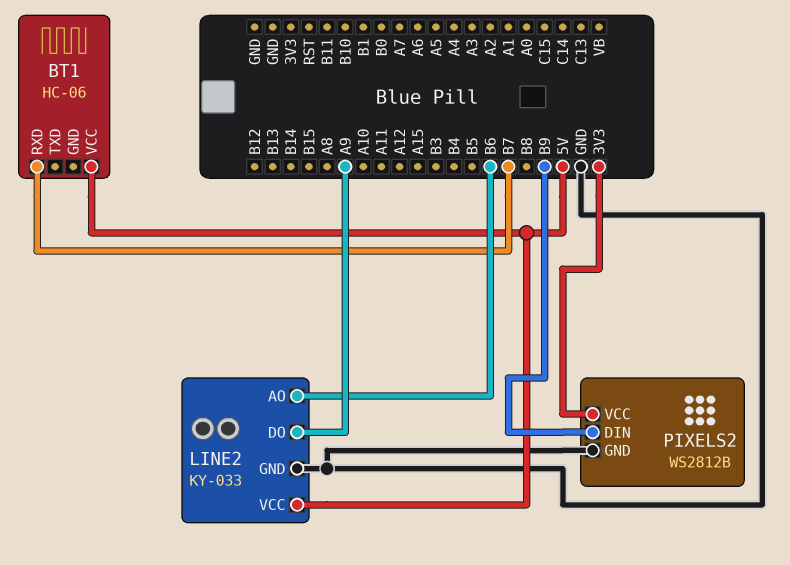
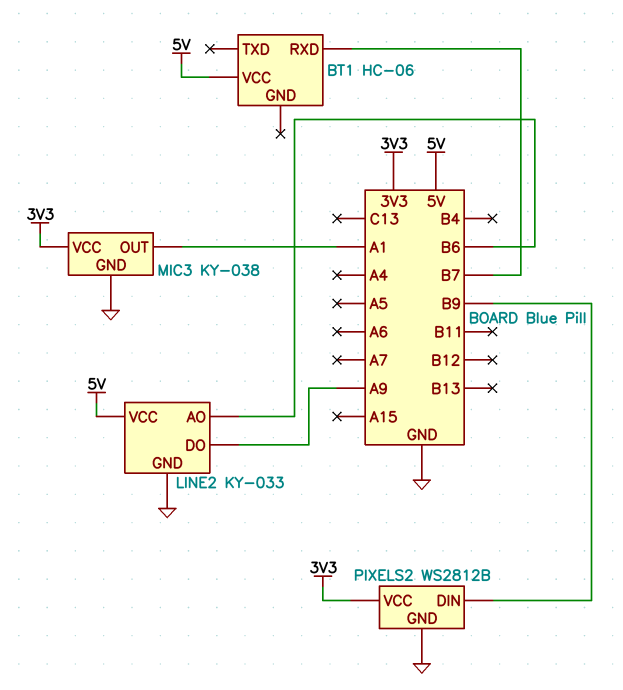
MIC3: none -> KY-038
MIC3 pin GND: none -> GND
MIC3 pin OUT: none -> A1
MIC3 pin VCC: none -> 3V3

